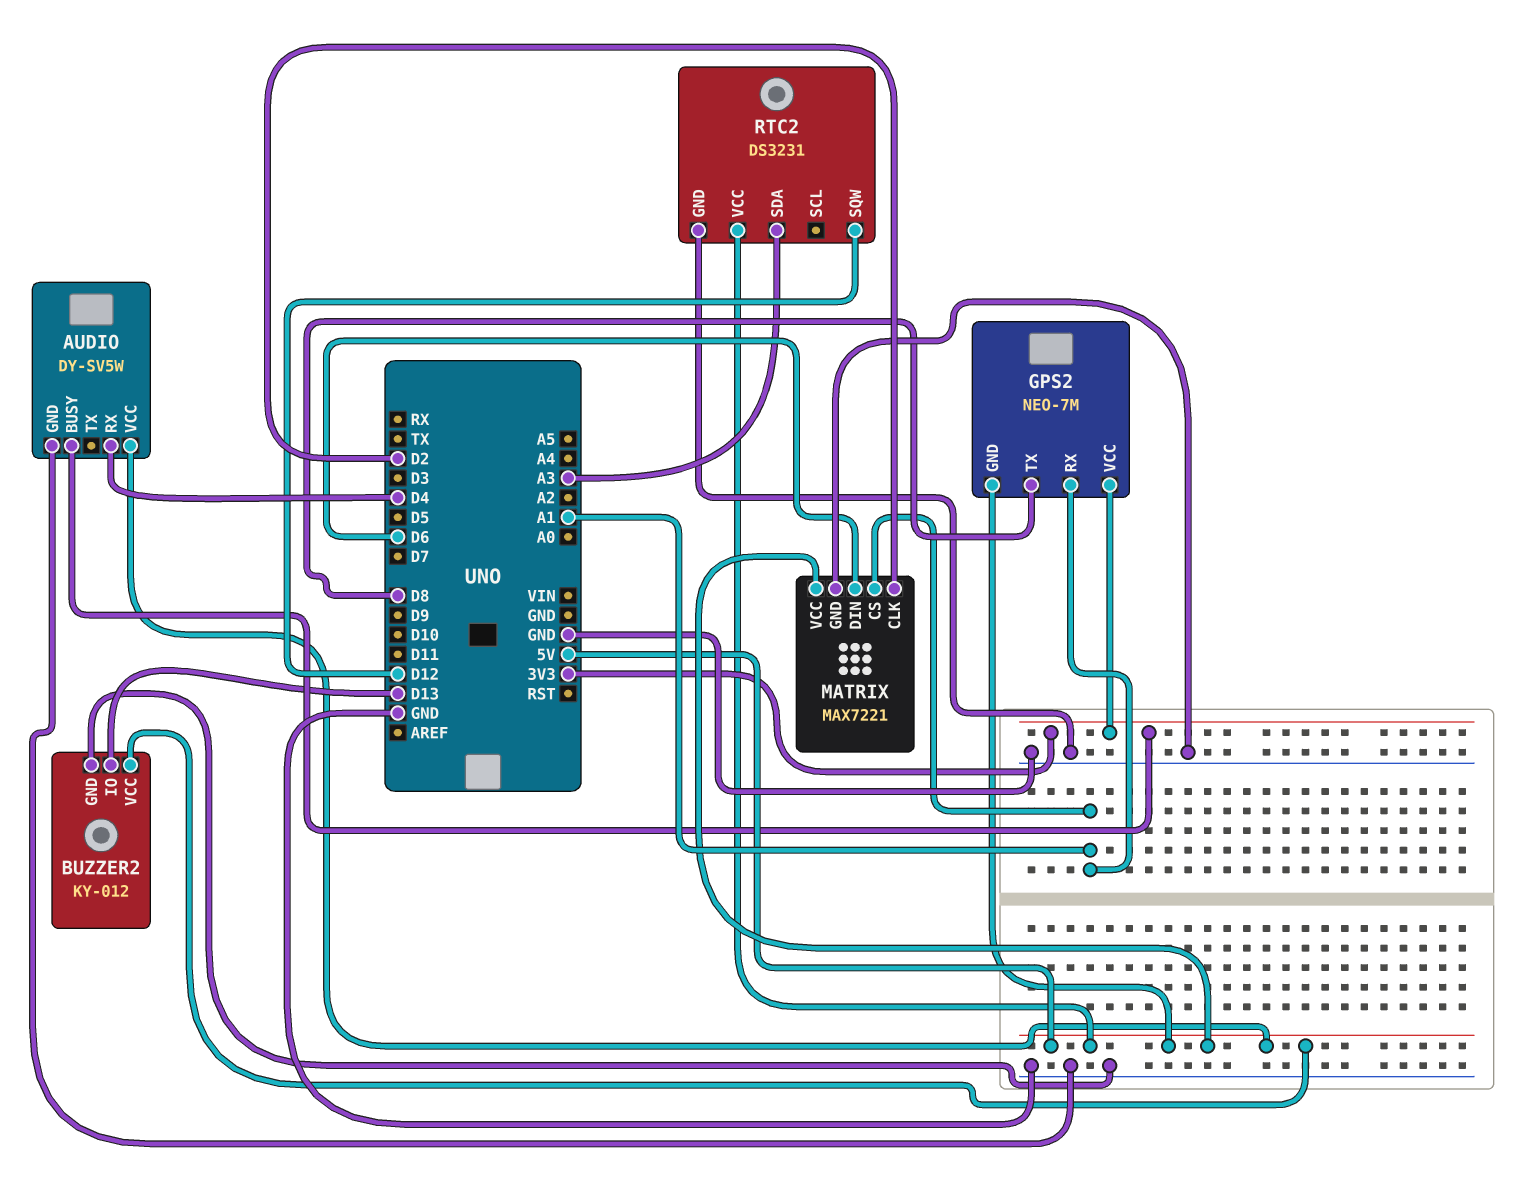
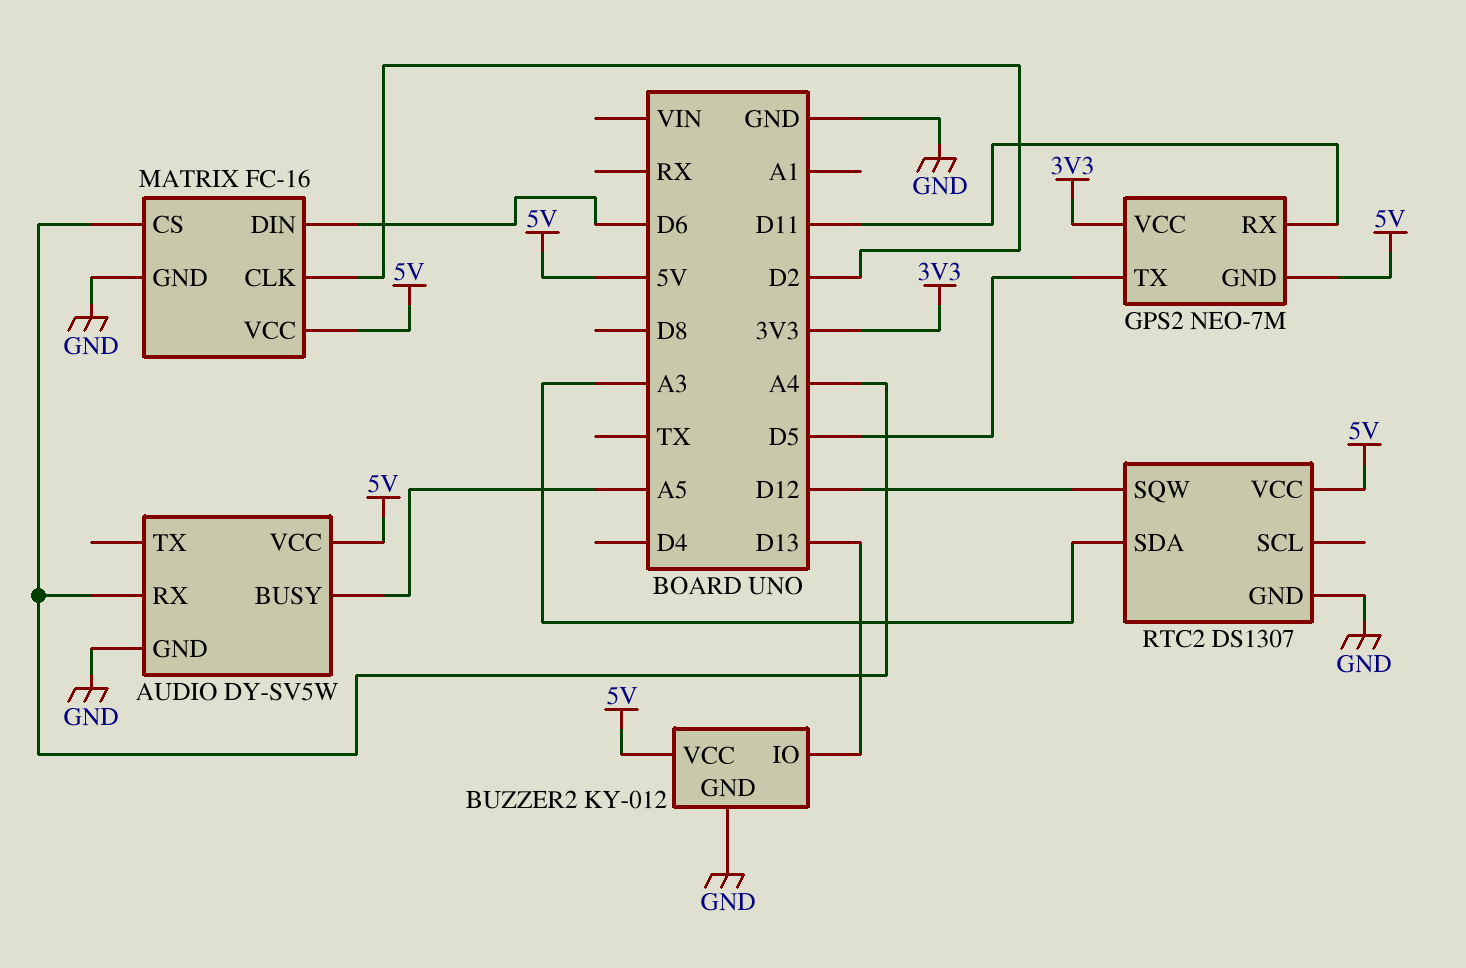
AUDIO pin BUSY: 3V3 -> A5
AUDIO pin RX: D4 -> A4
GPS2 pin RX: A1 -> D11
GPS2 pin TX: D8 -> D5
MATRIX: MAX7221 -> FC-16
MATRIX pin CS: A1 -> A4
RTC2: DS3231 -> DS1307

